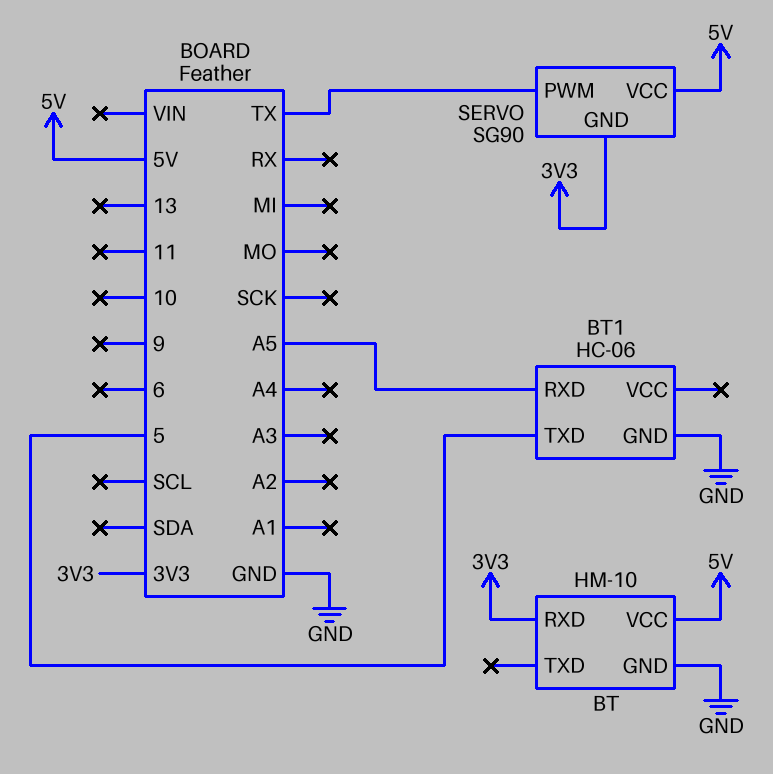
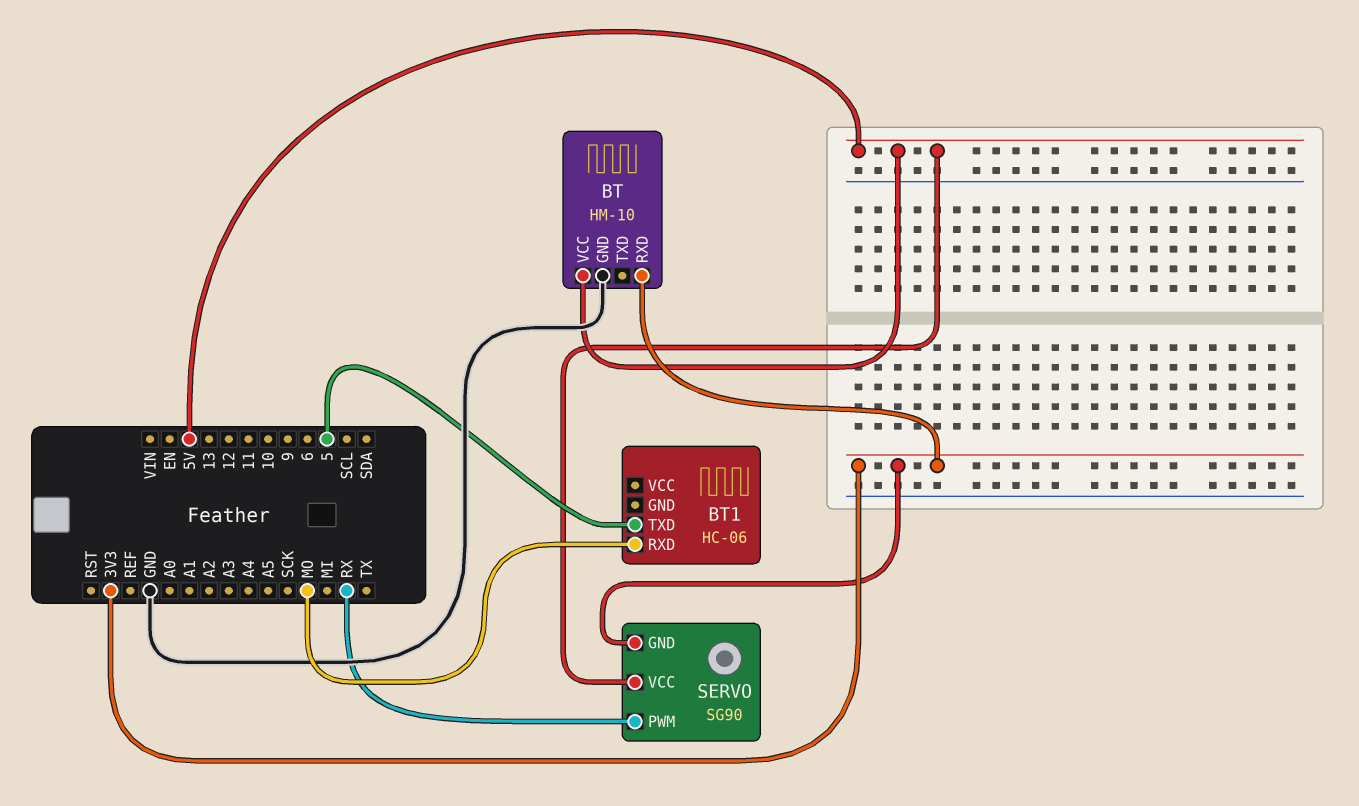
BT1 pin GND: GND -> none
BT1 pin RXD: A5 -> MO
SERVO pin PWM: TX -> RX

